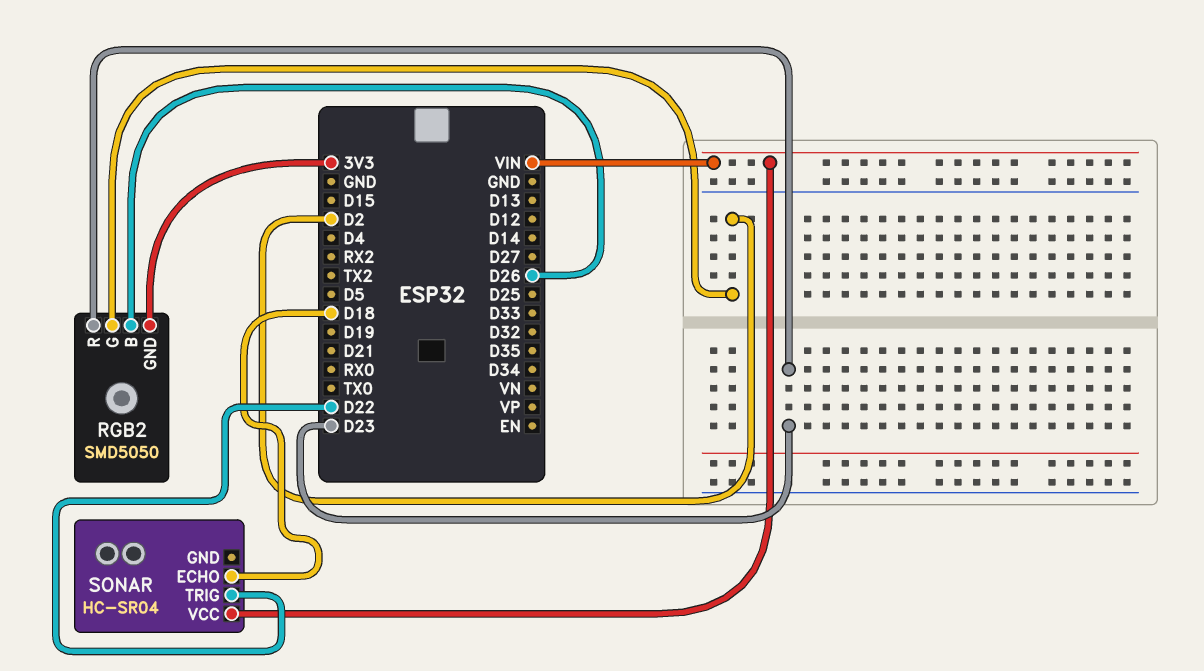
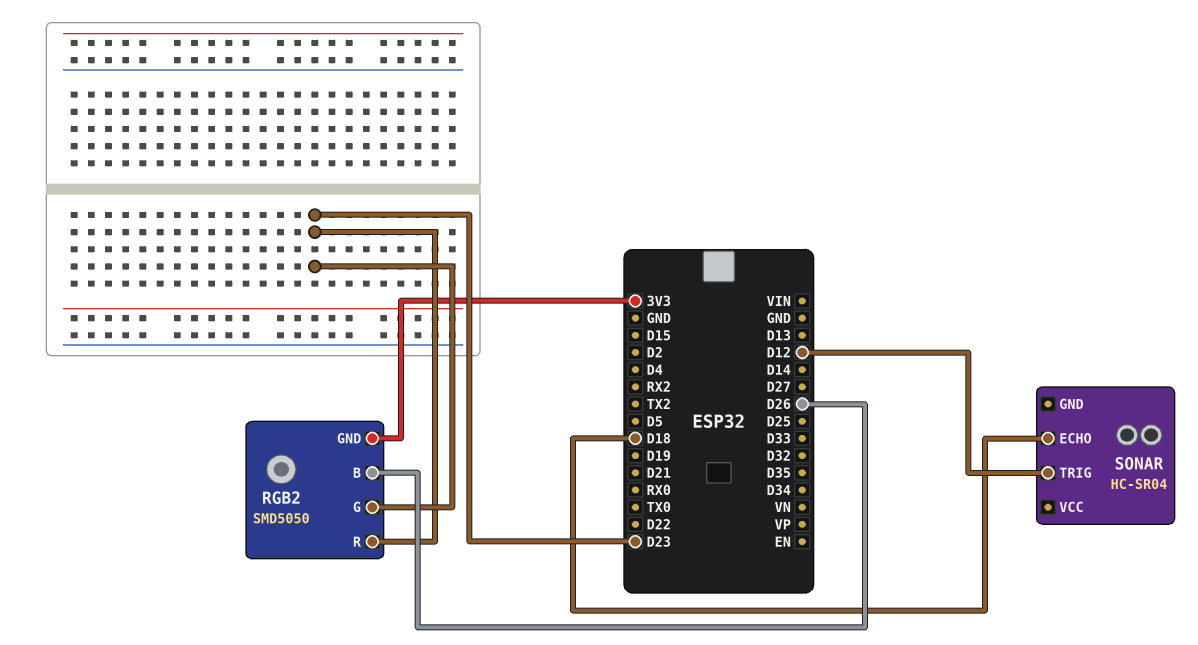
RGB2 pin G: D2 -> D23
SONAR pin TRIG: D22 -> D12
SONAR pin VCC: VIN -> none

